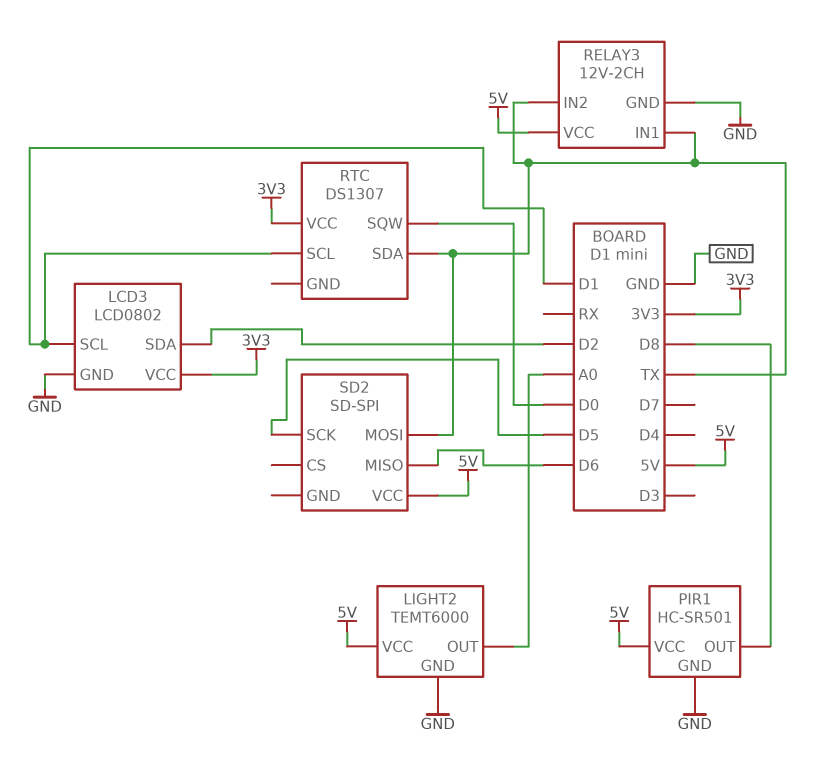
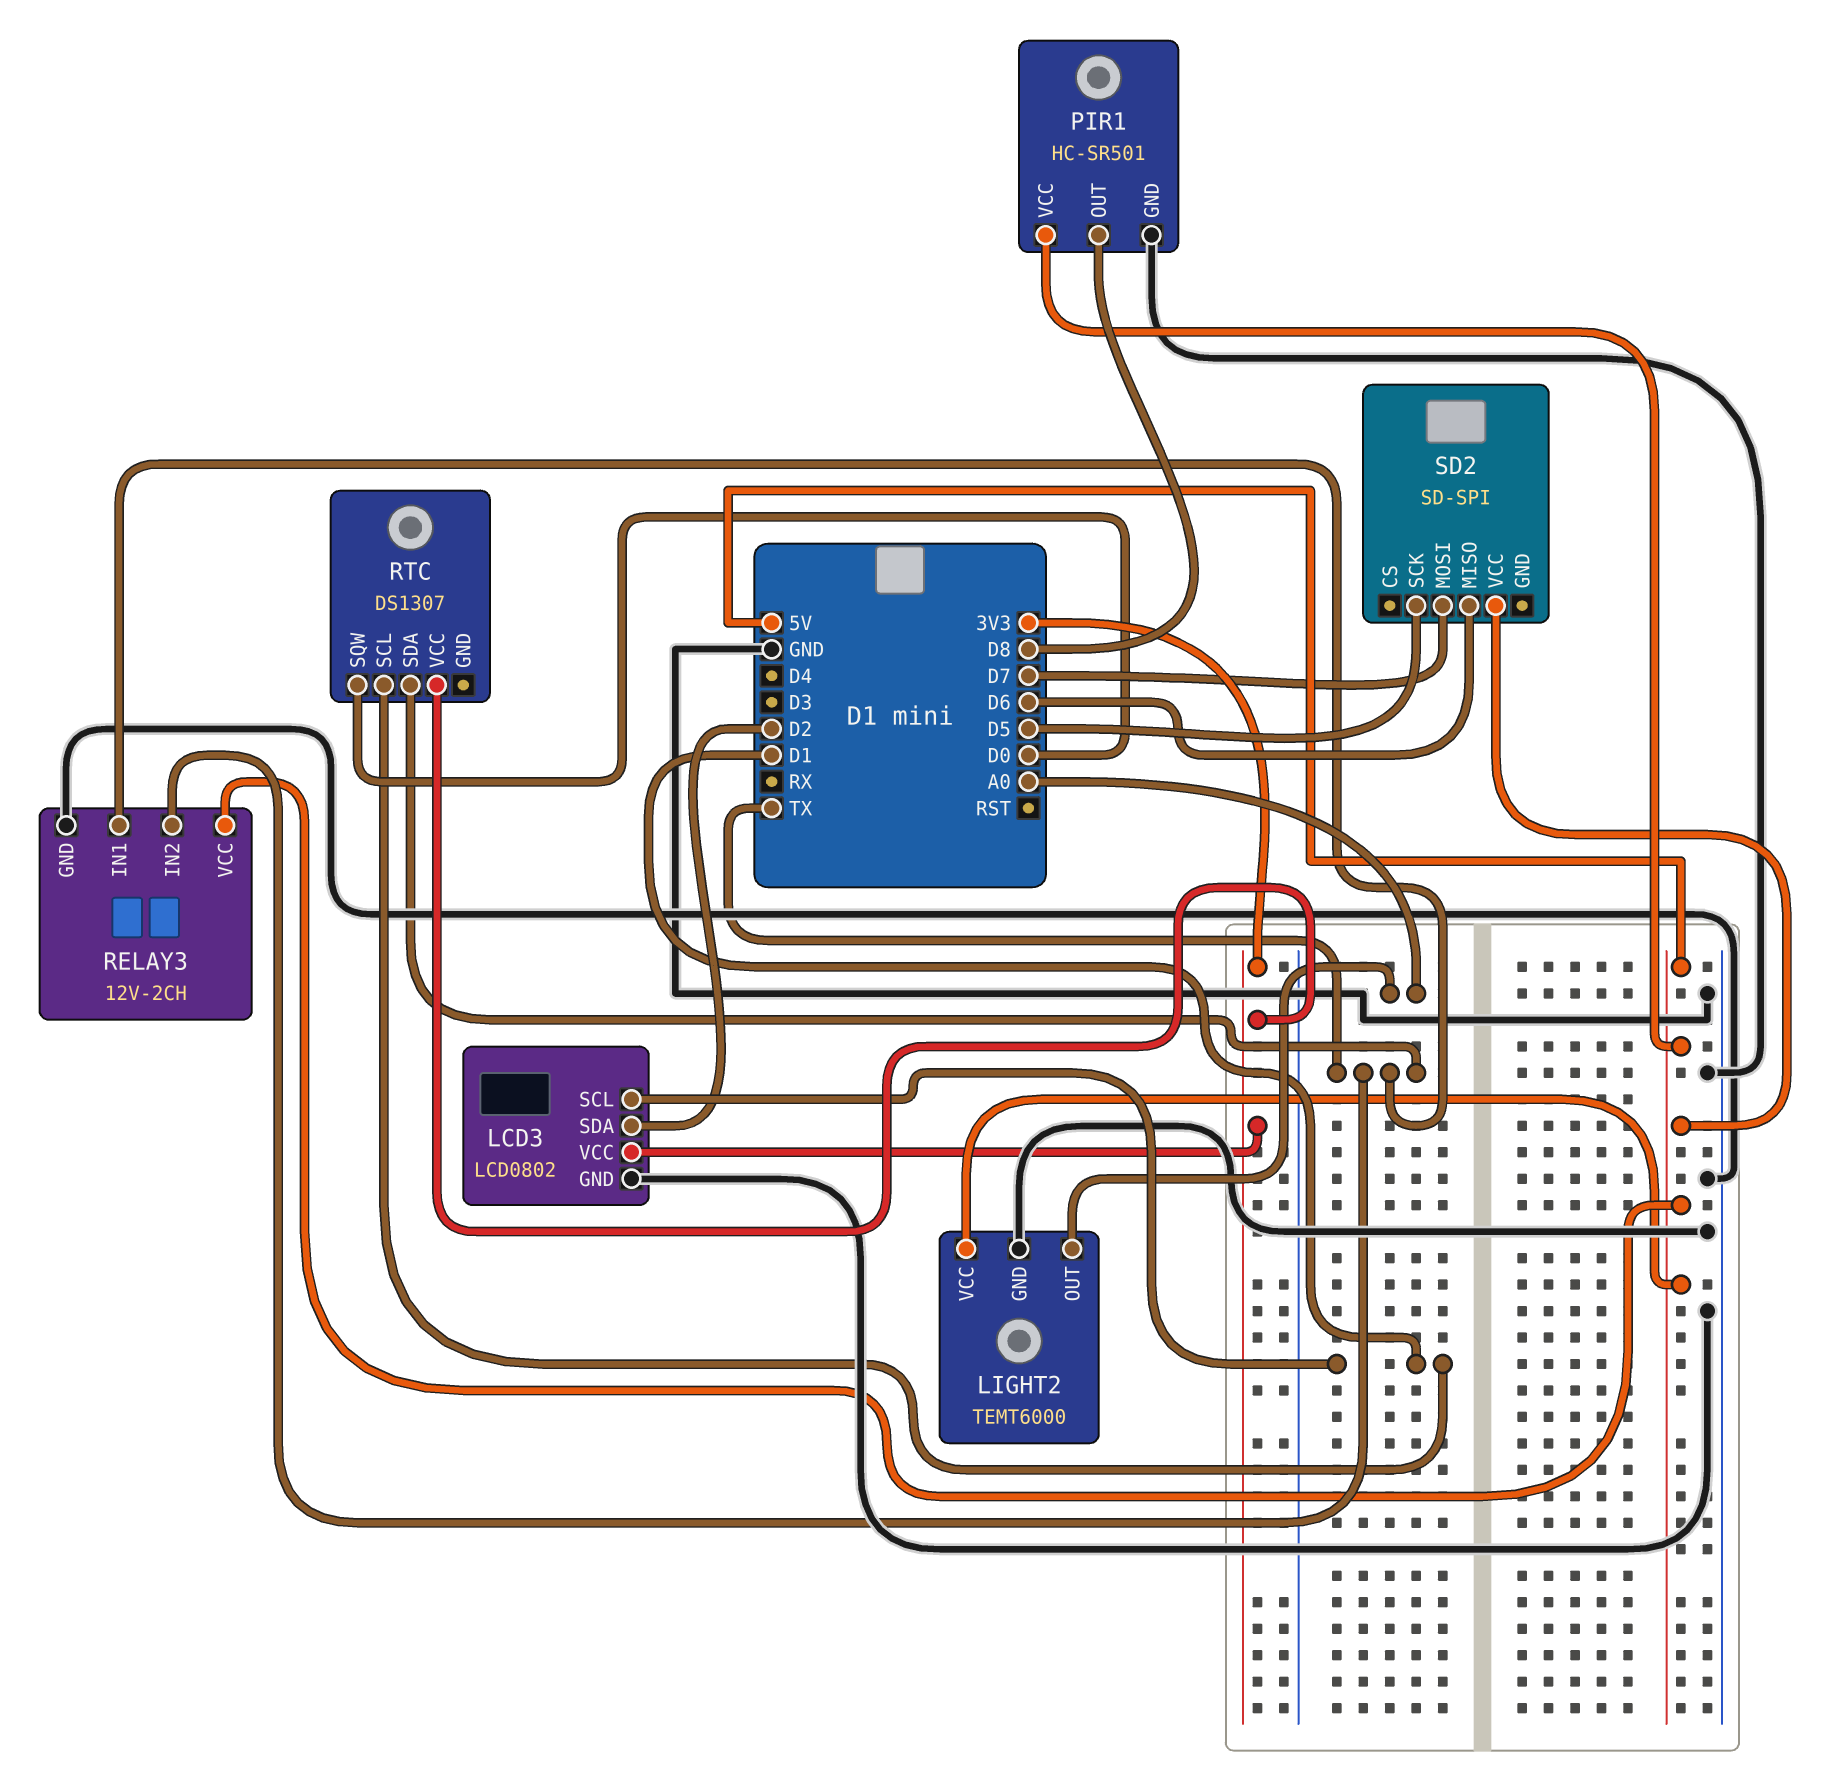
SD2 pin MOSI: TX -> D7

